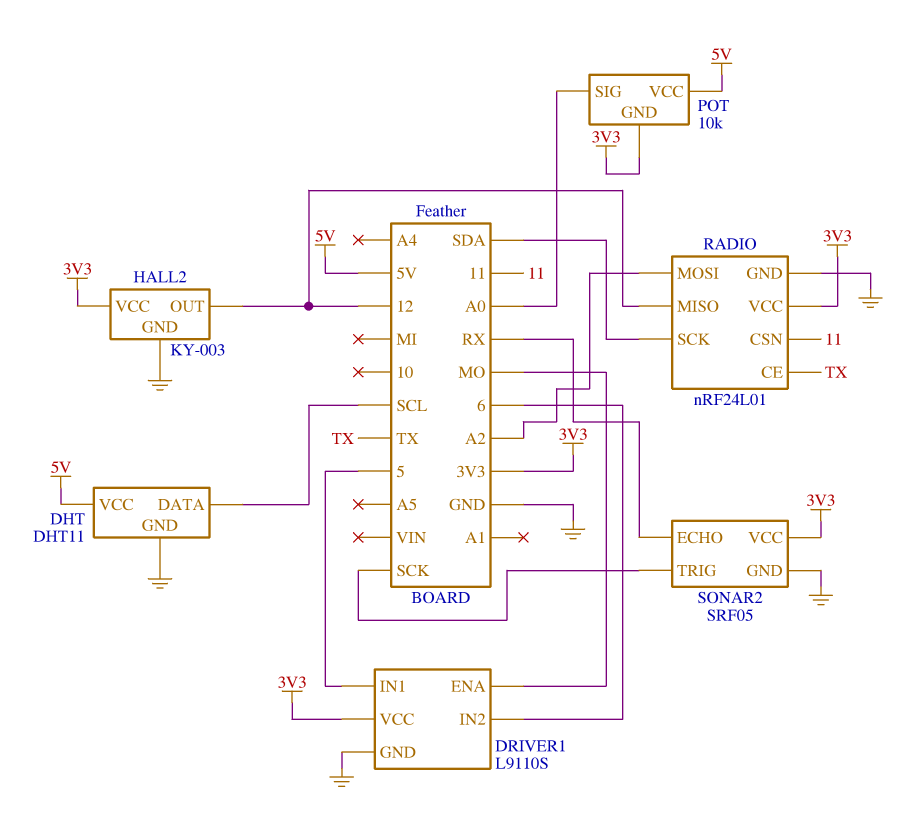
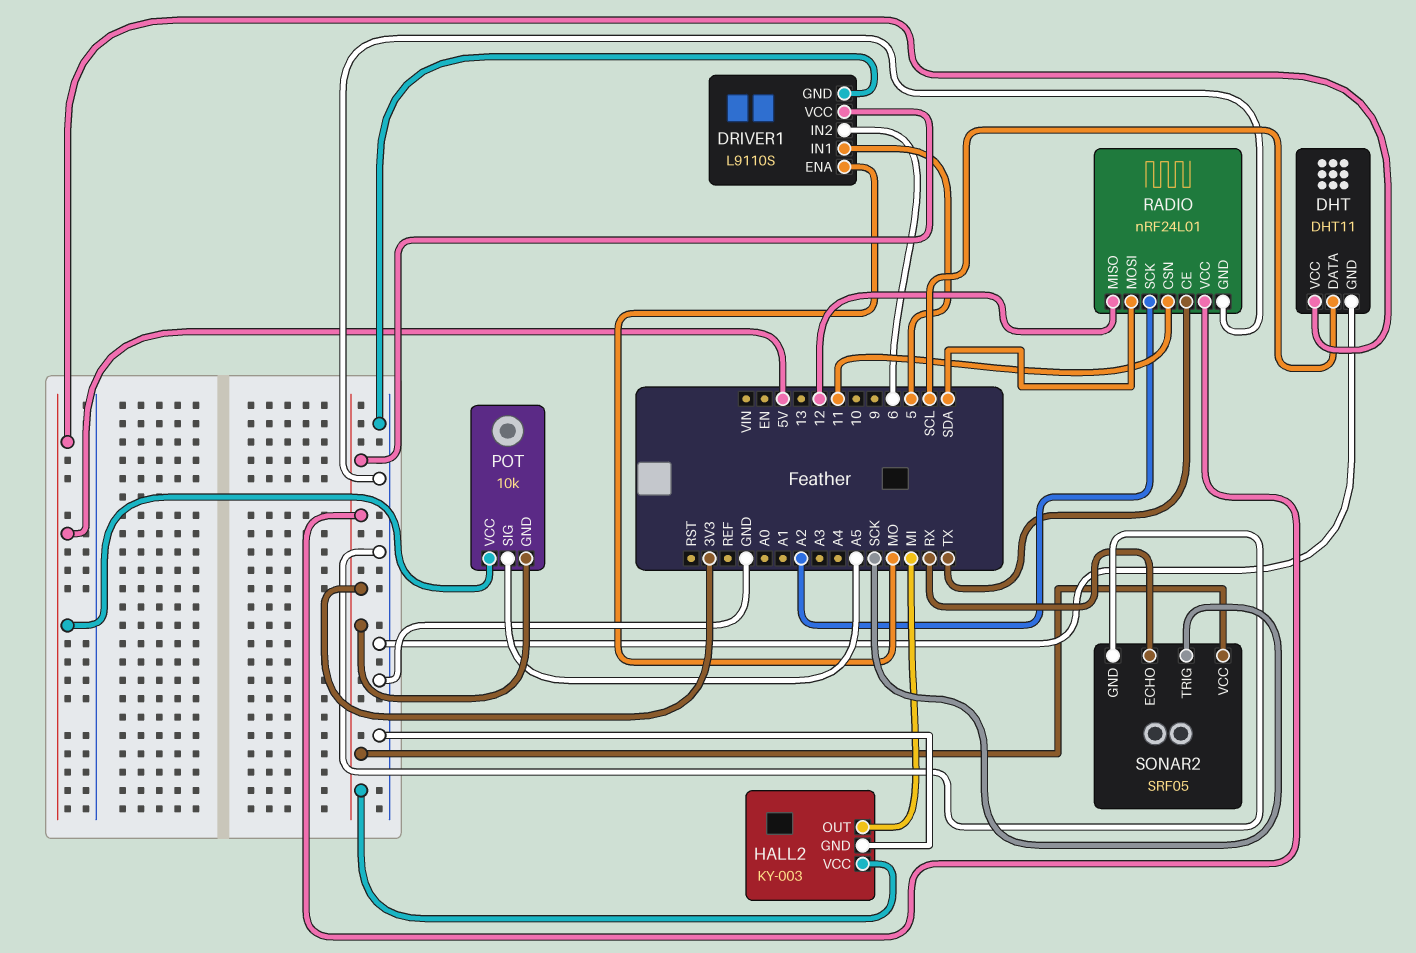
HALL2 pin OUT: 12 -> MI
POT pin SIG: A0 -> A5
RADIO pin MOSI: A2 -> SDA
RADIO pin SCK: SDA -> A2

